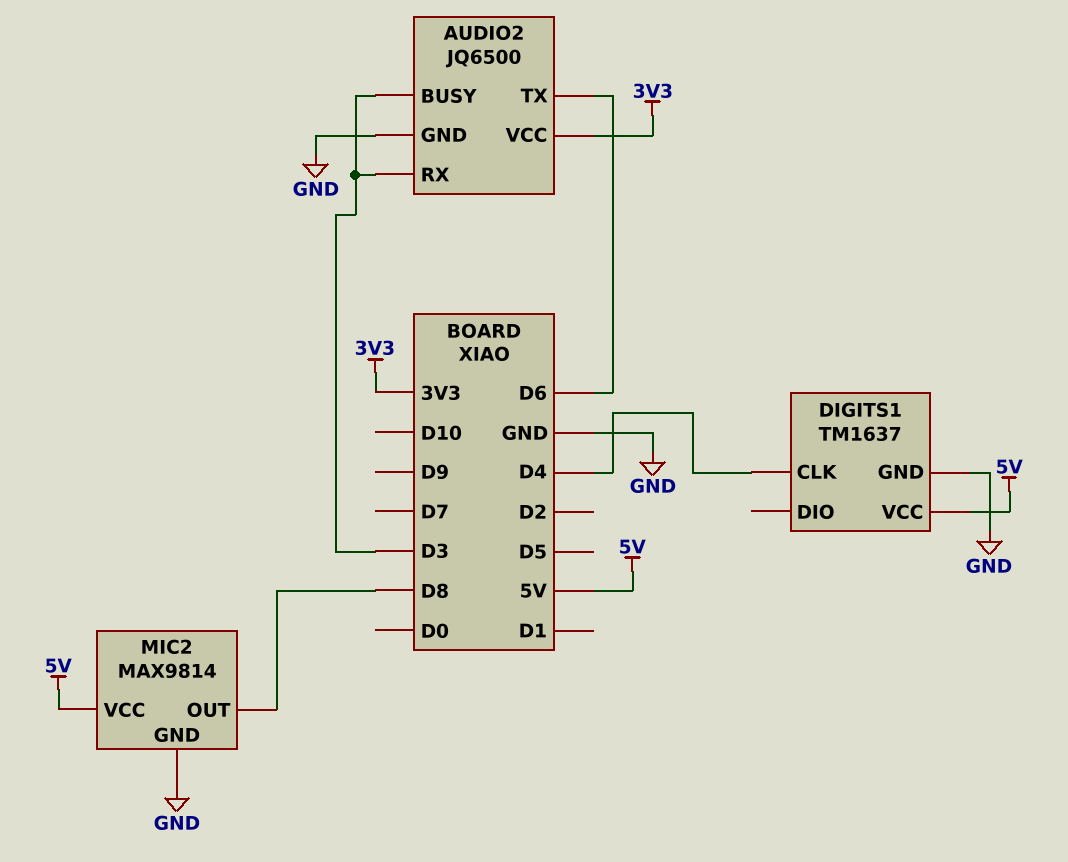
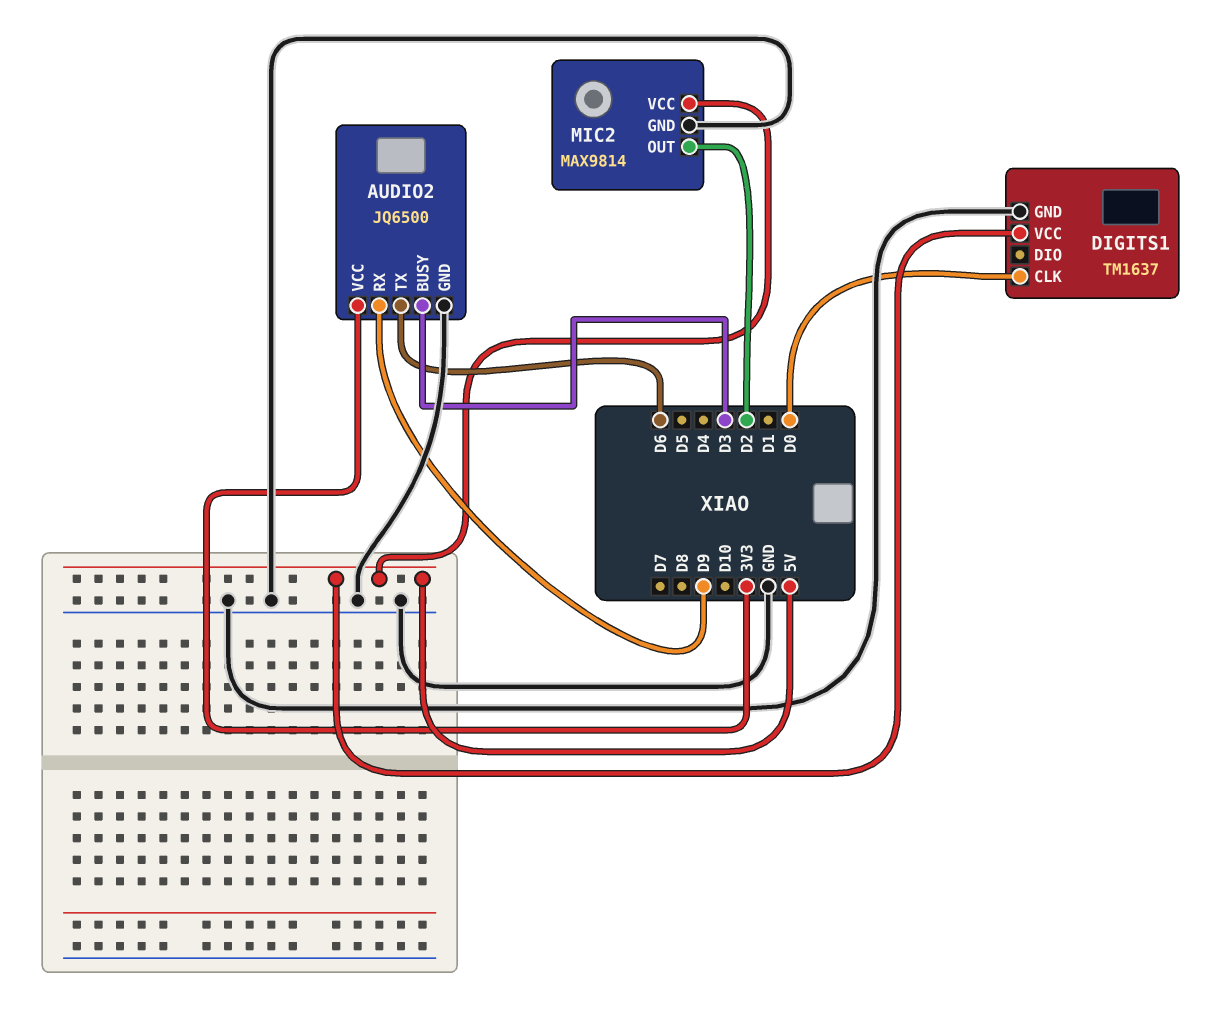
AUDIO2 pin RX: D3 -> D9
DIGITS1 pin CLK: D4 -> D0
MIC2 pin OUT: D8 -> D2

